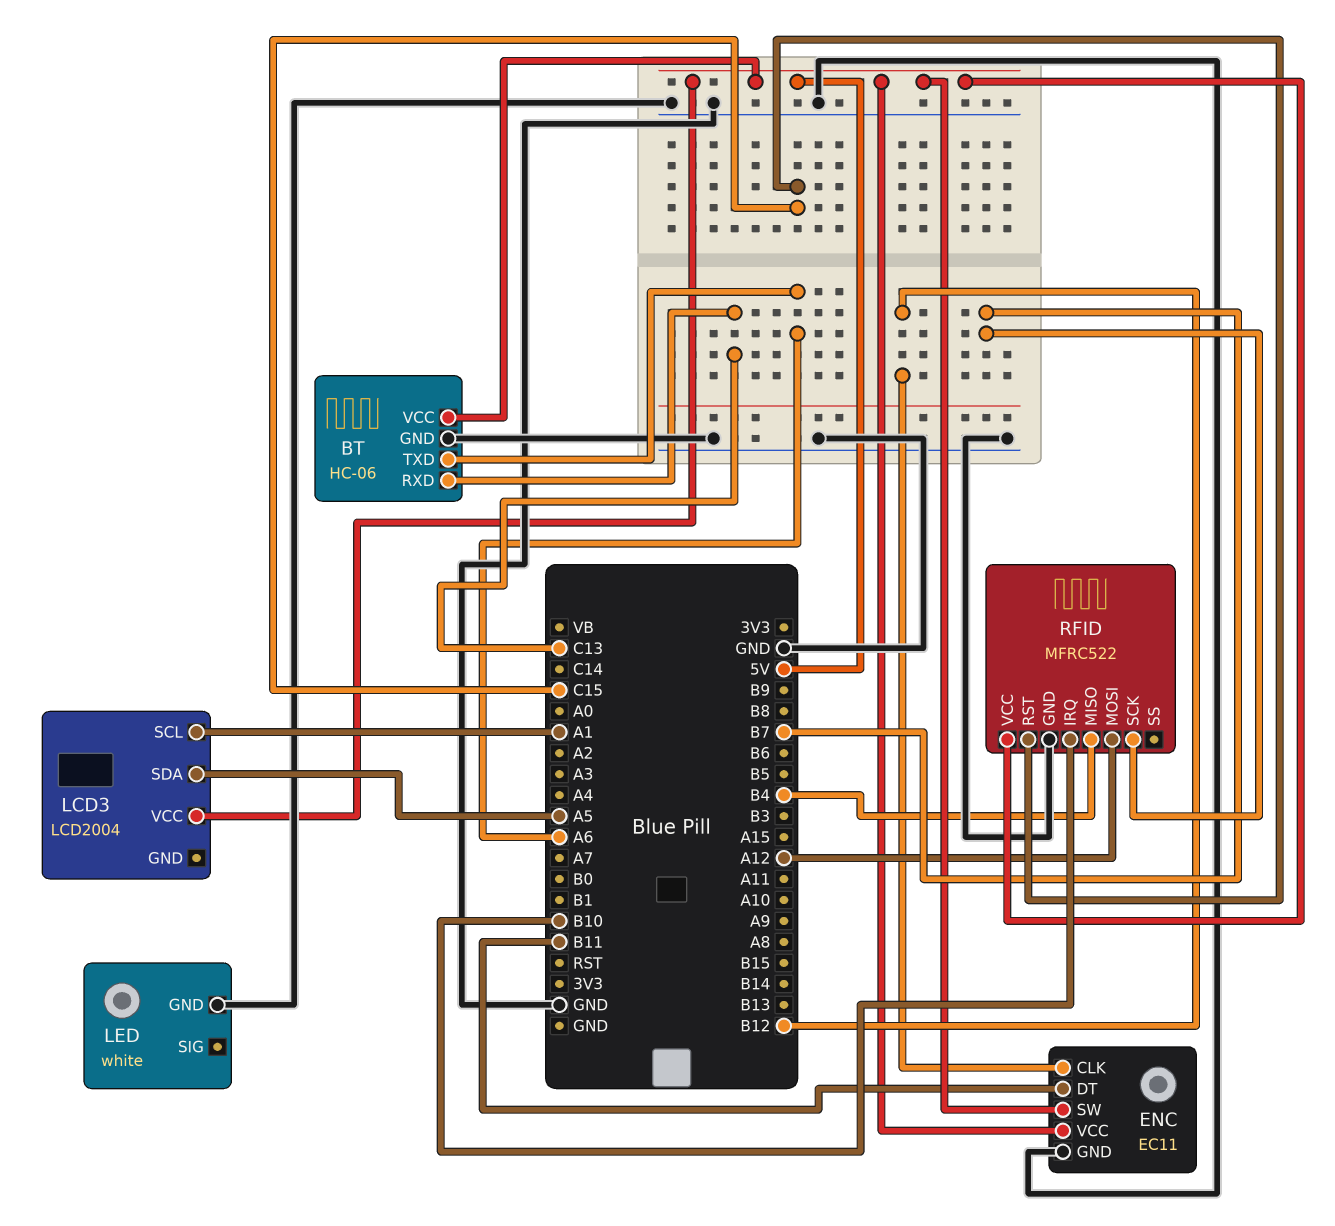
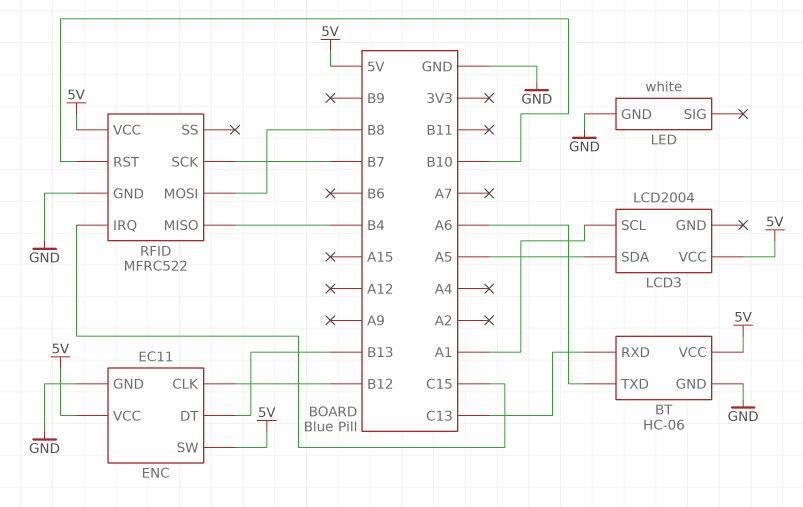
ENC pin DT: B11 -> B13
RFID pin IRQ: B10 -> C15
RFID pin MOSI: A12 -> B8
RFID pin RST: C15 -> B10

